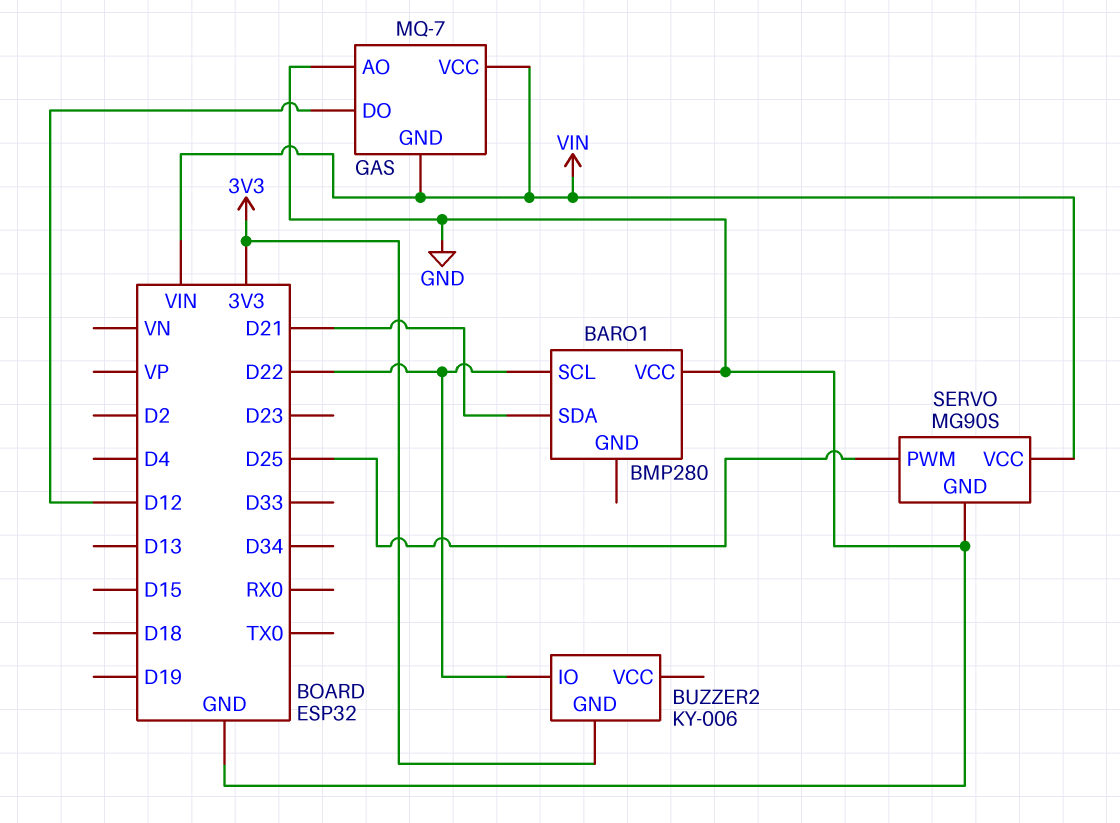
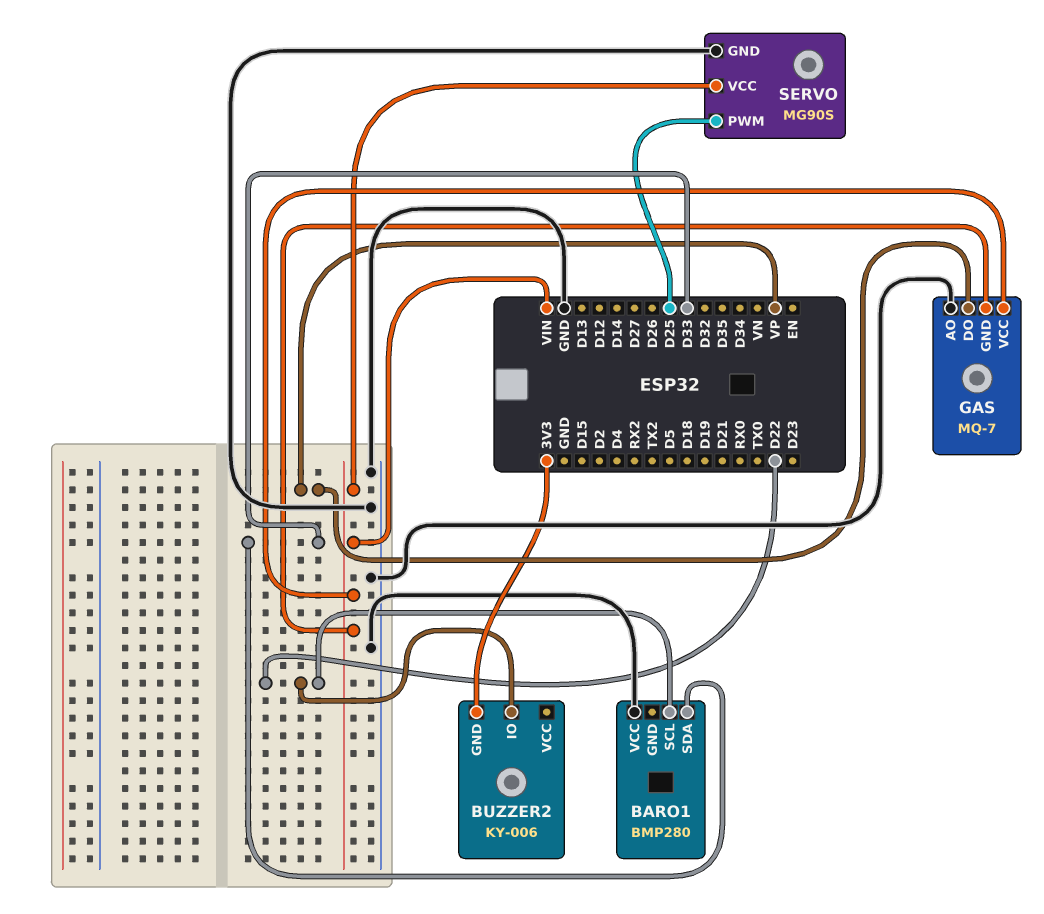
BARO1 pin SDA: D21 -> D33
GAS pin DO: D12 -> VP

